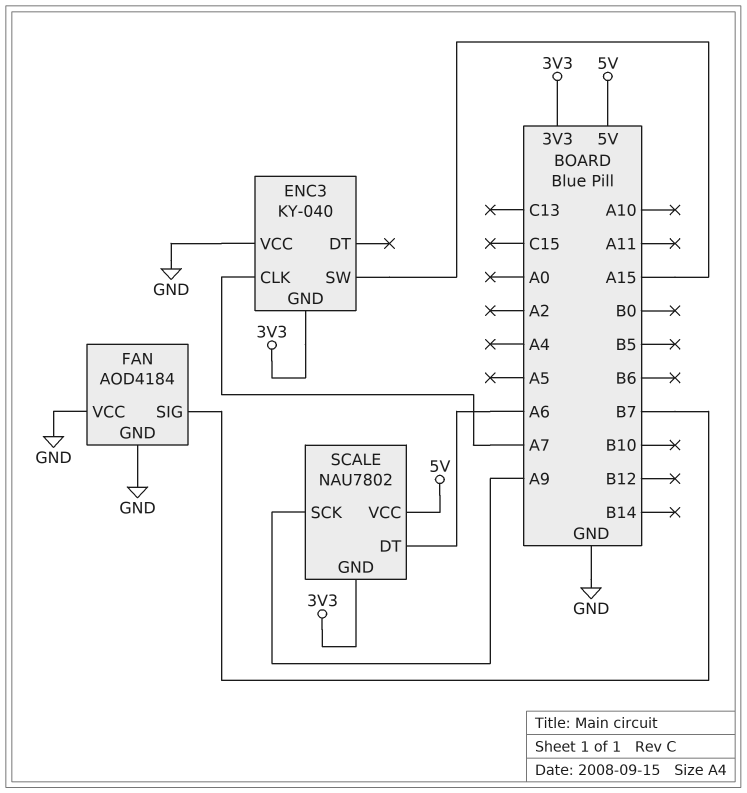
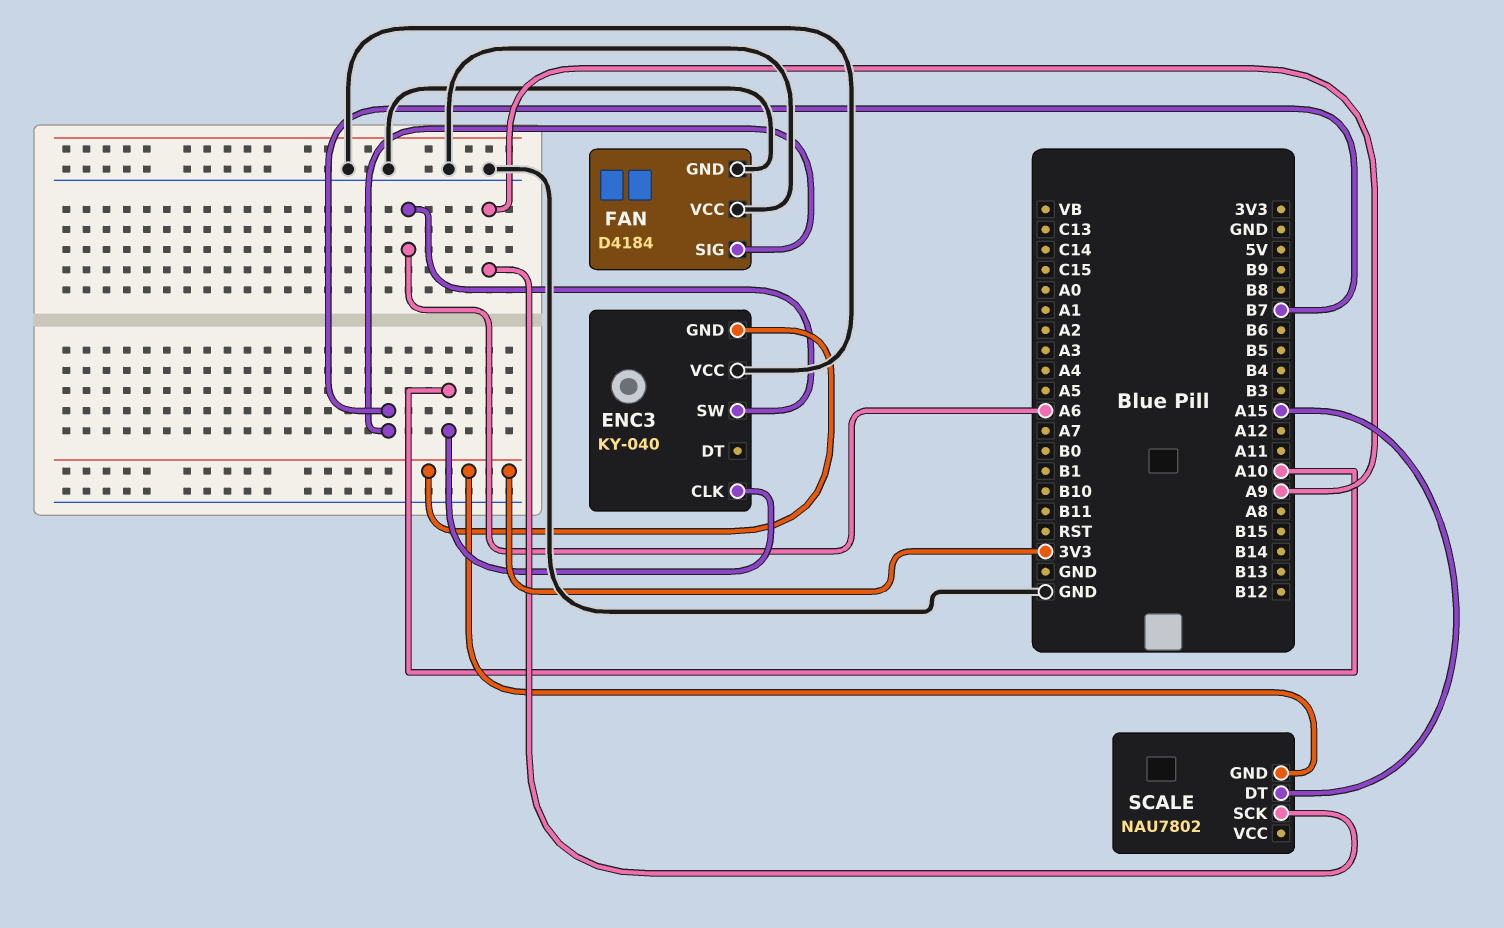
ENC3 pin CLK: A7 -> A10
ENC3 pin SW: A15 -> A6
FAN: AOD4184 -> D4184
SCALE pin DT: A6 -> A15
SCALE pin VCC: 5V -> none

